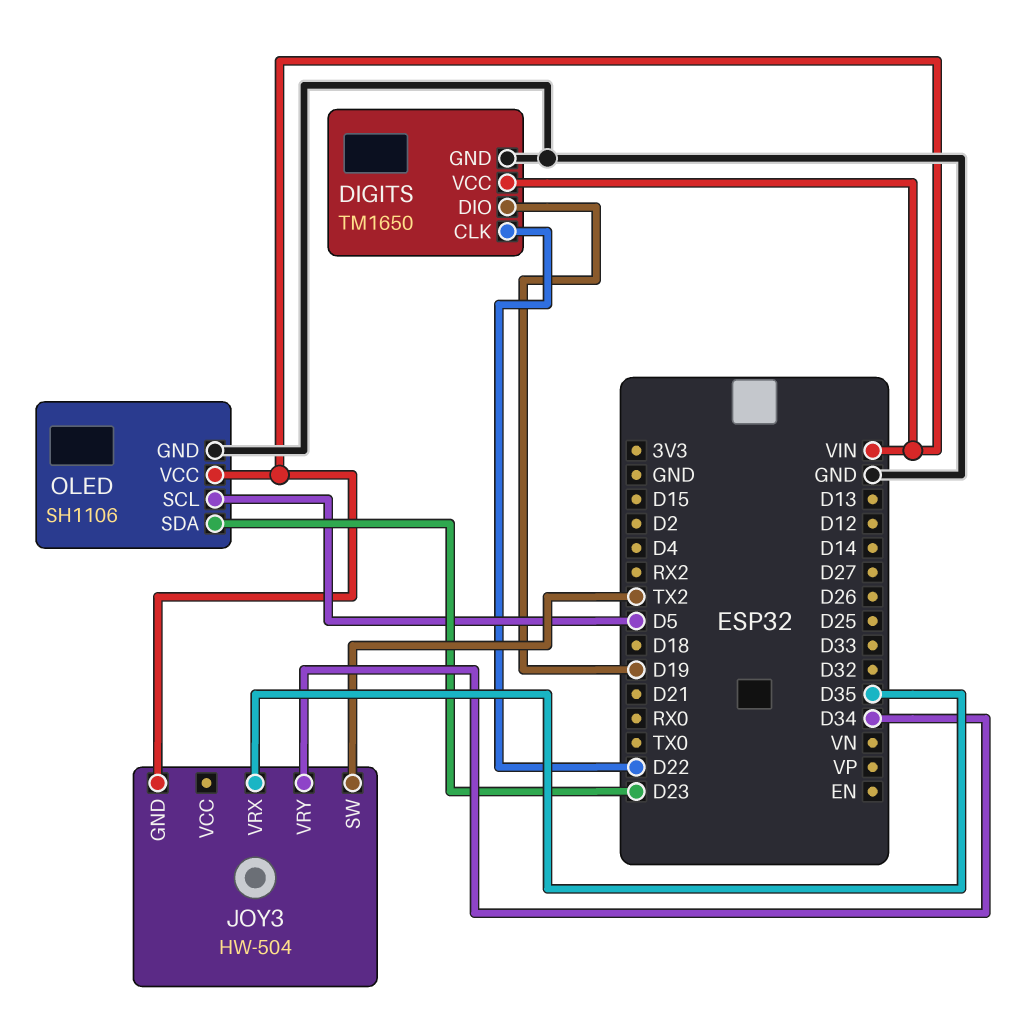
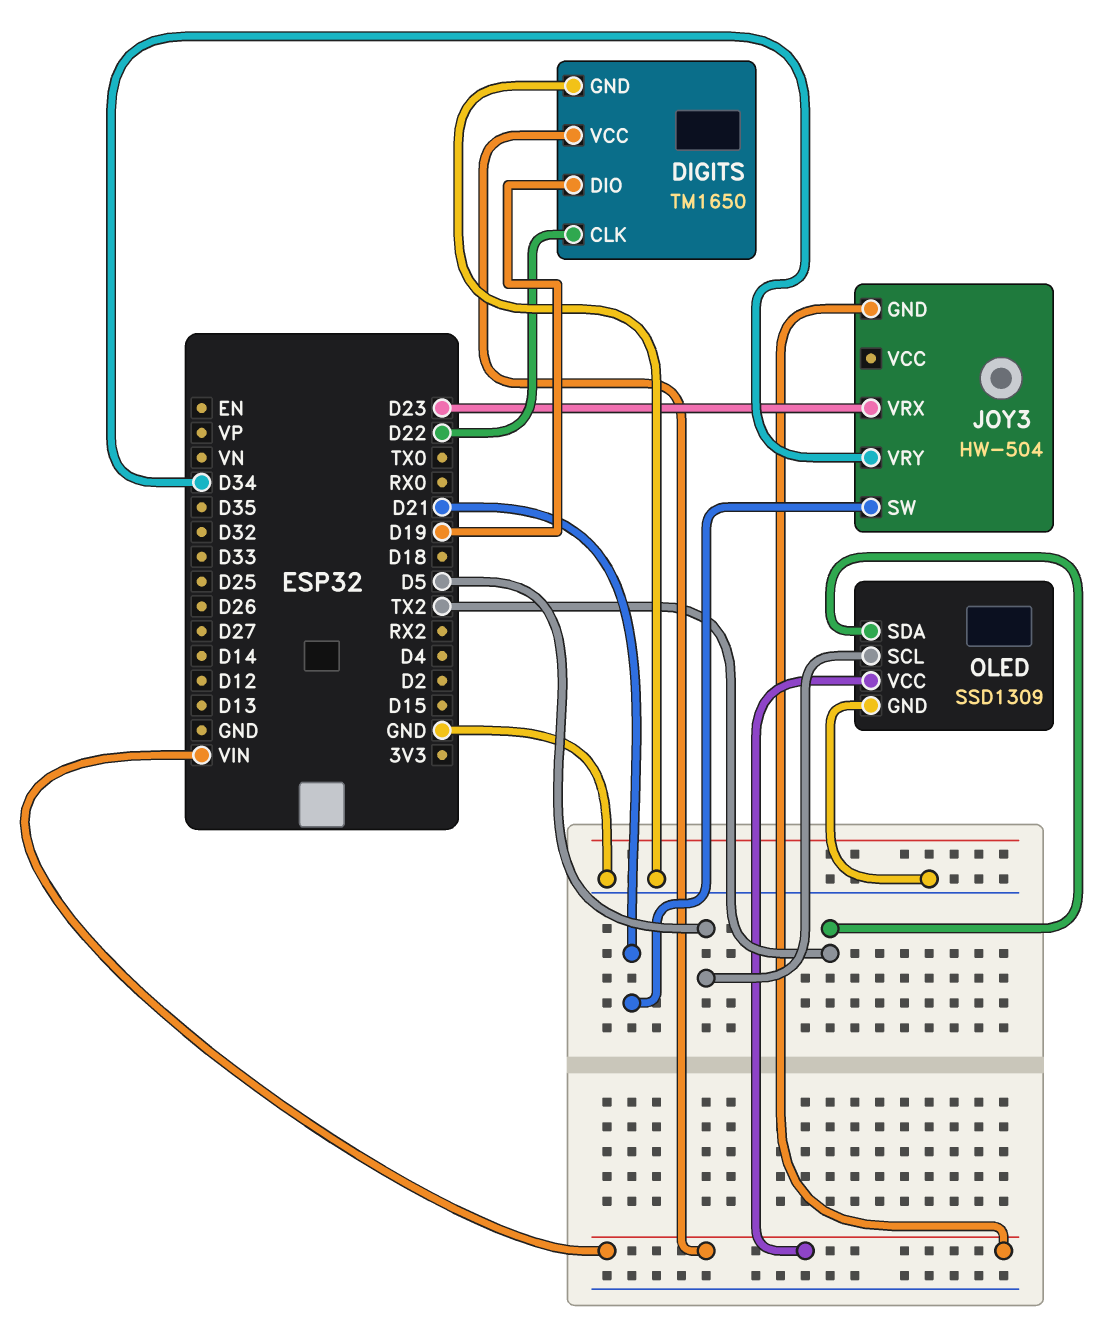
JOY3 pin SW: TX2 -> D21
JOY3 pin VRX: D35 -> D23
OLED: SH1106 -> SSD1309
OLED pin SDA: D23 -> TX2

